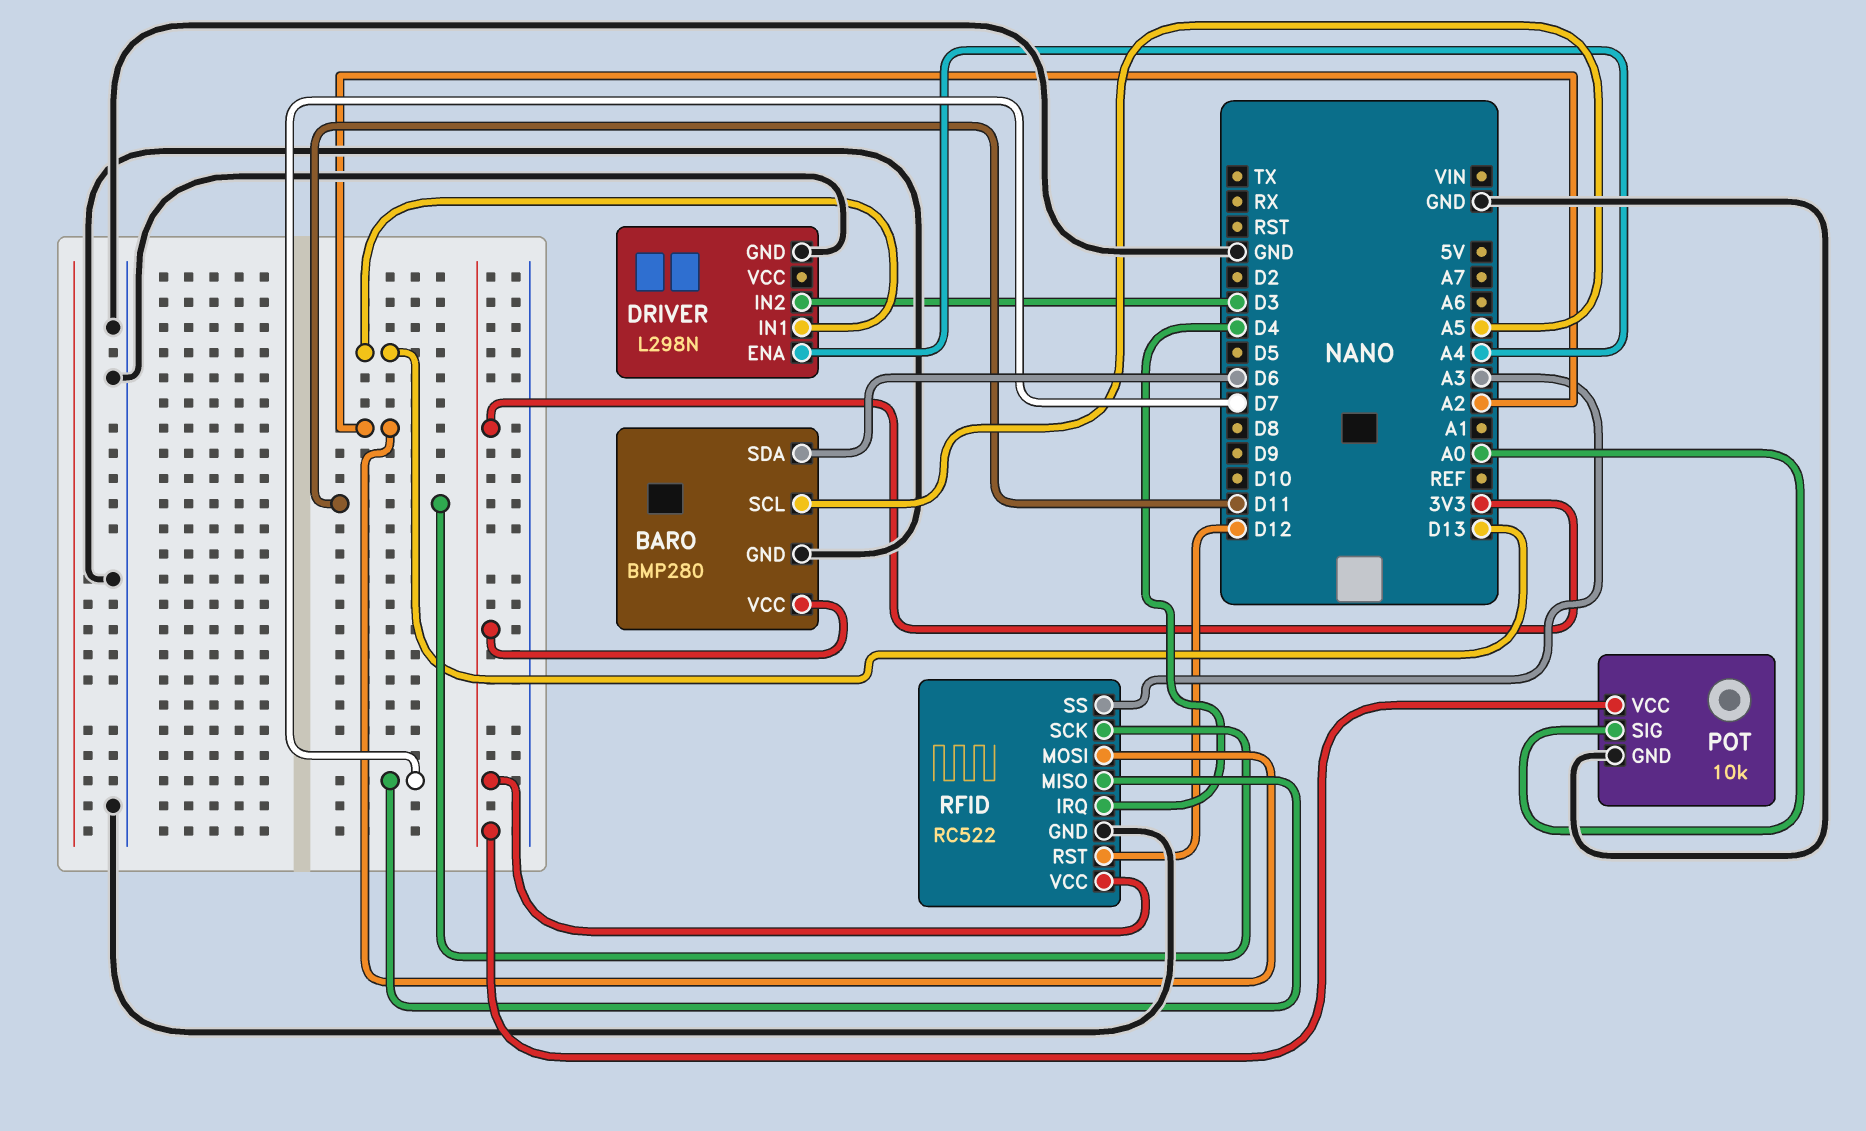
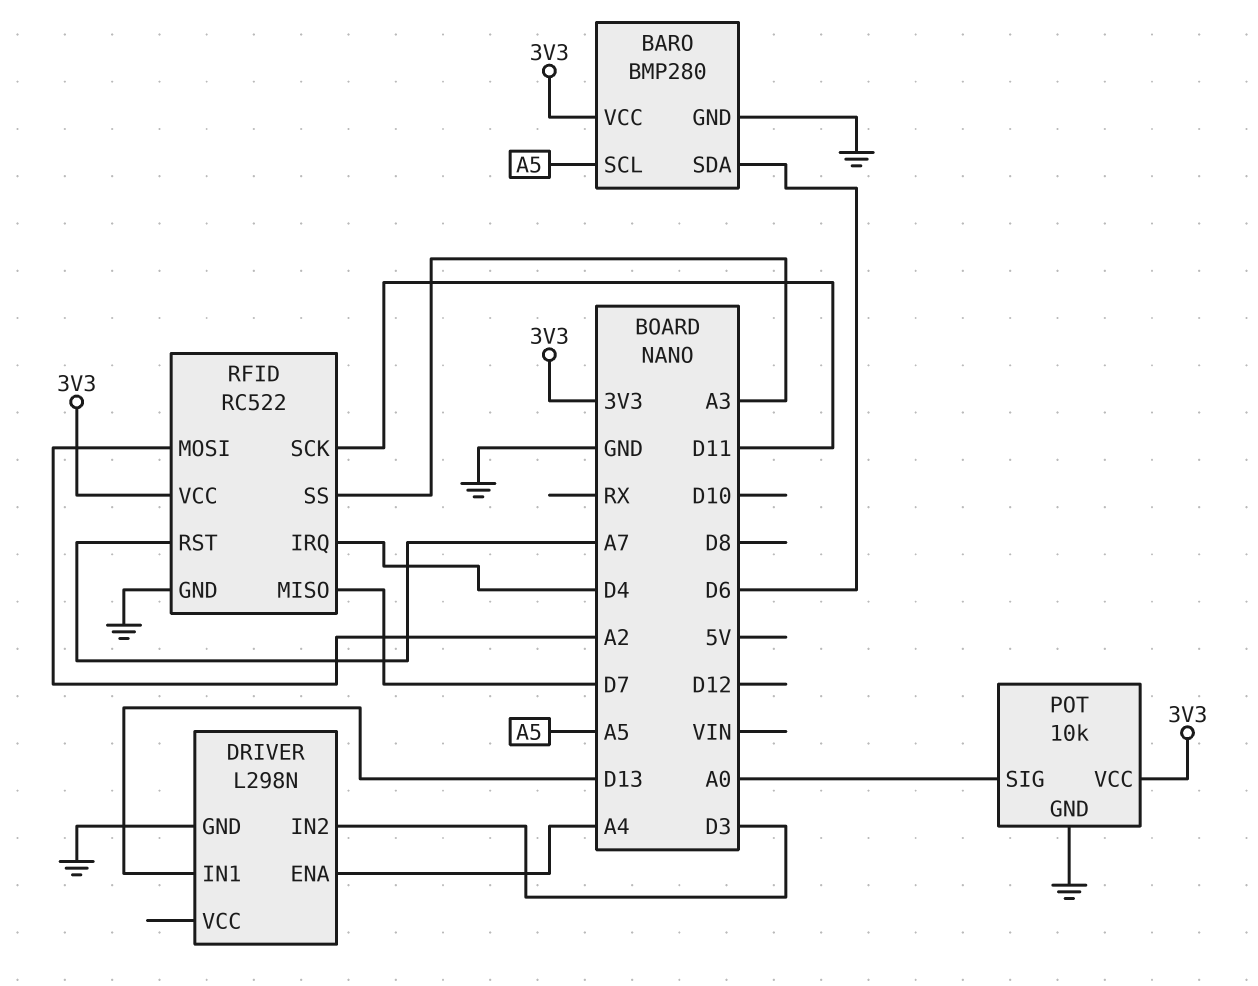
RFID pin RST: D12 -> A7

